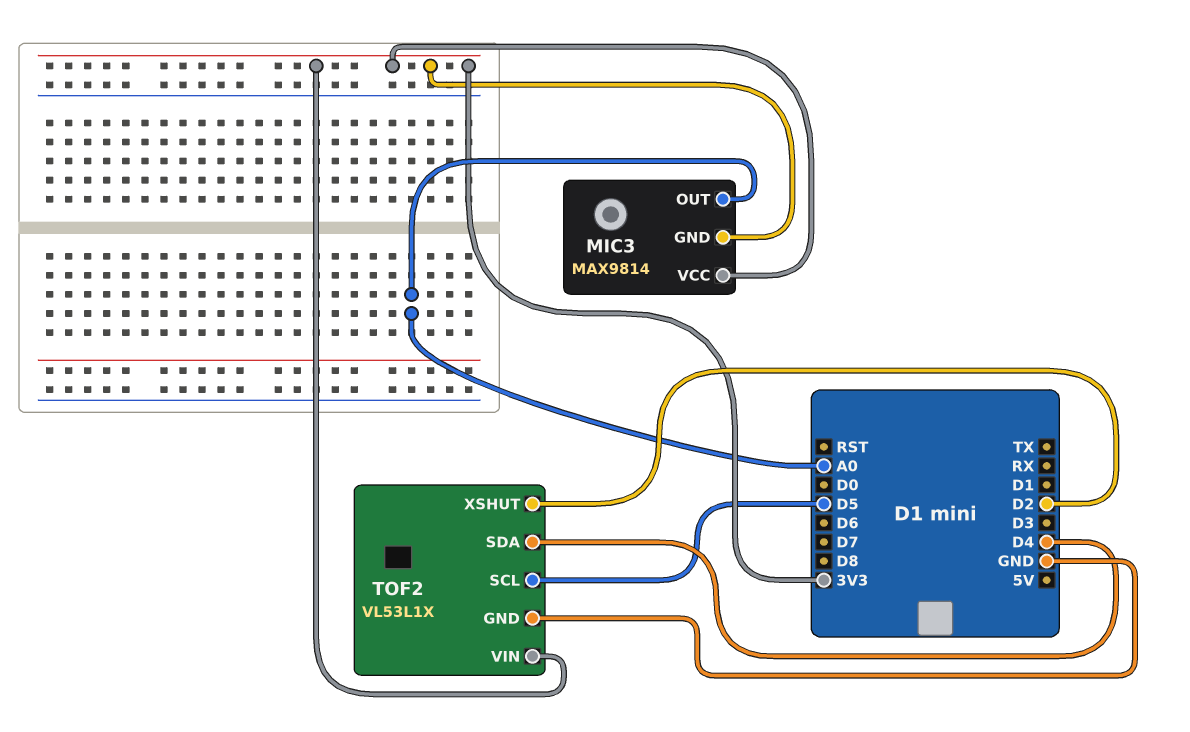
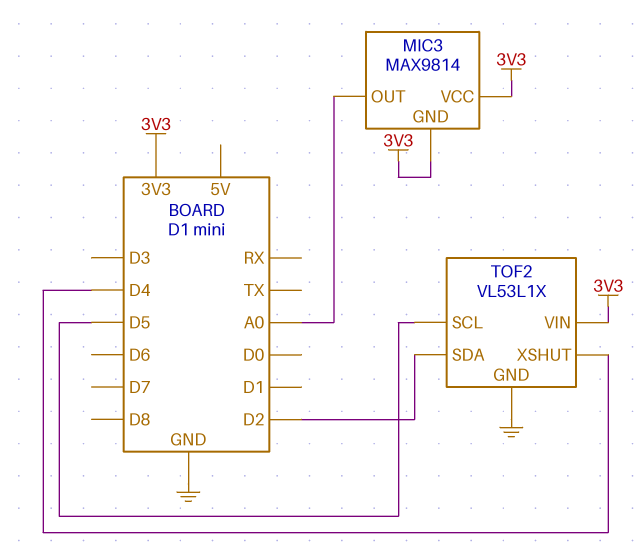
TOF2 pin SDA: D4 -> D2
TOF2 pin XSHUT: D2 -> D4

